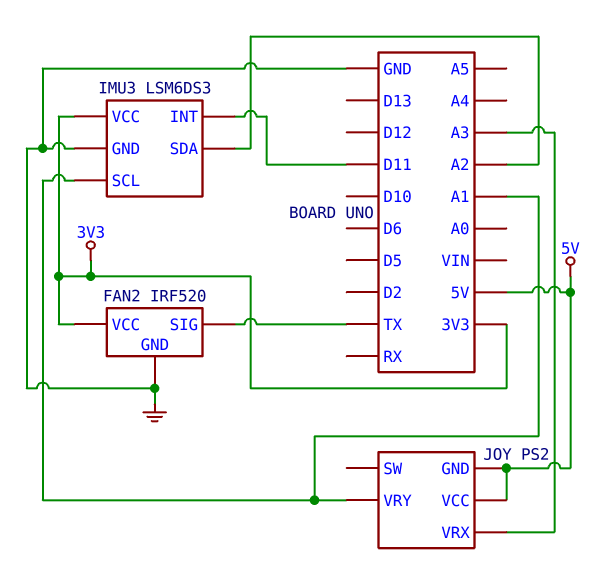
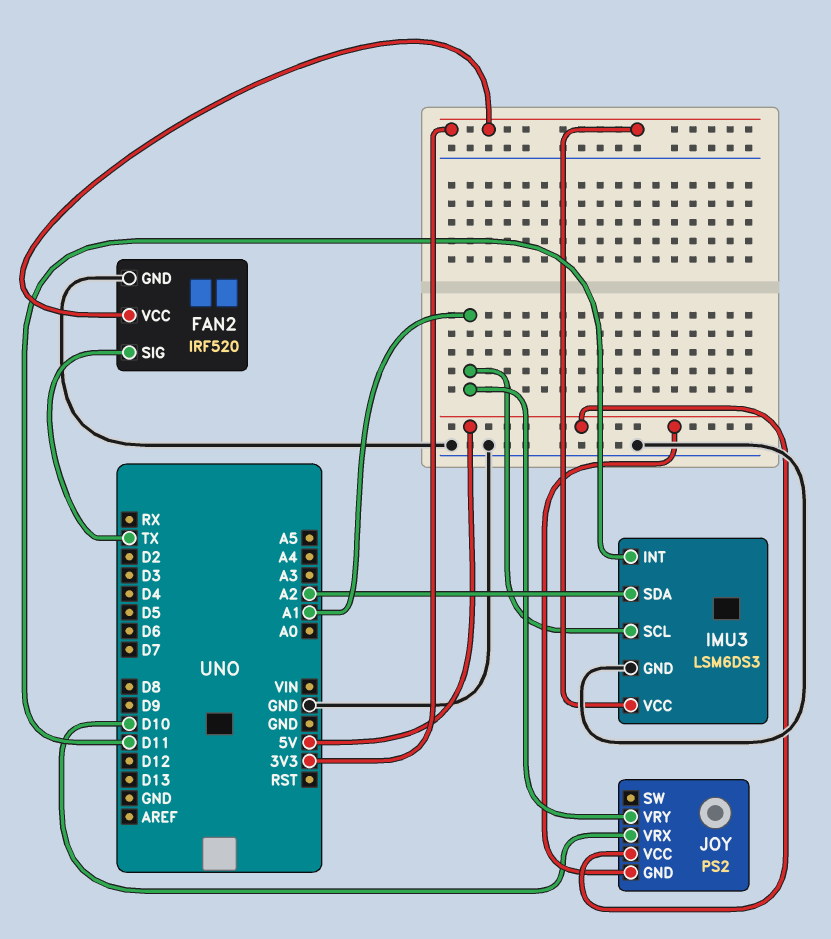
JOY pin VRX: A3 -> D10

